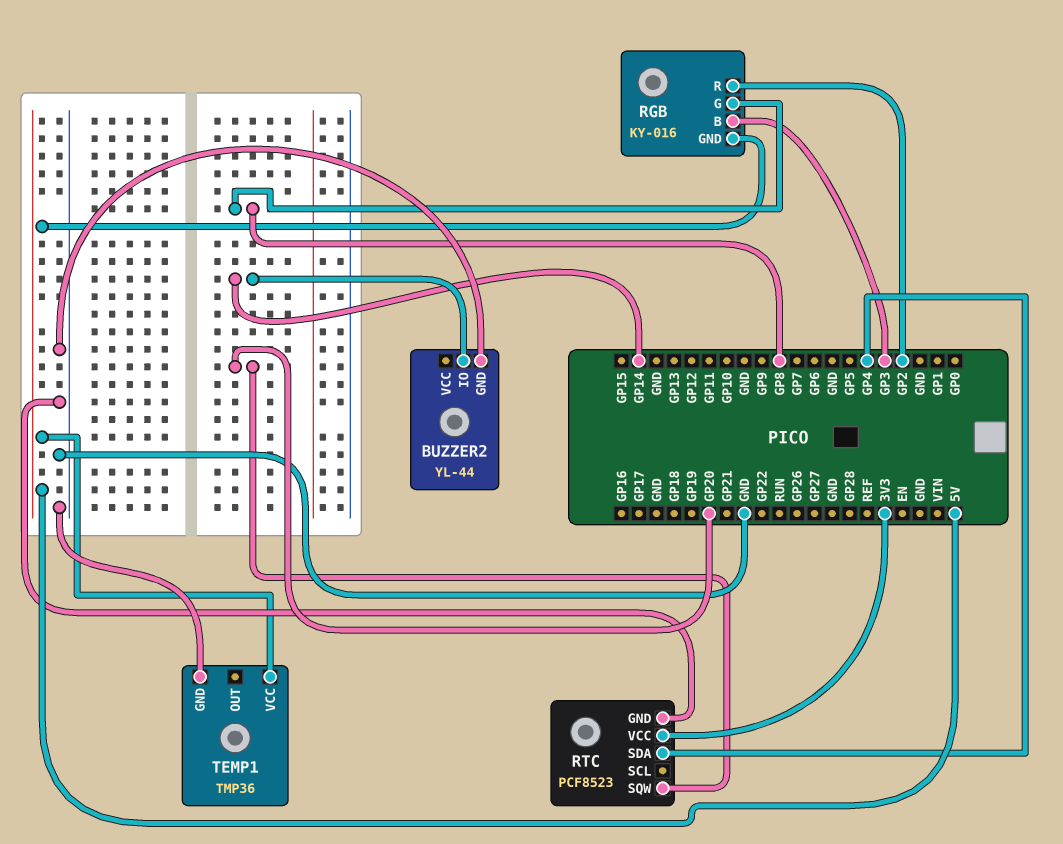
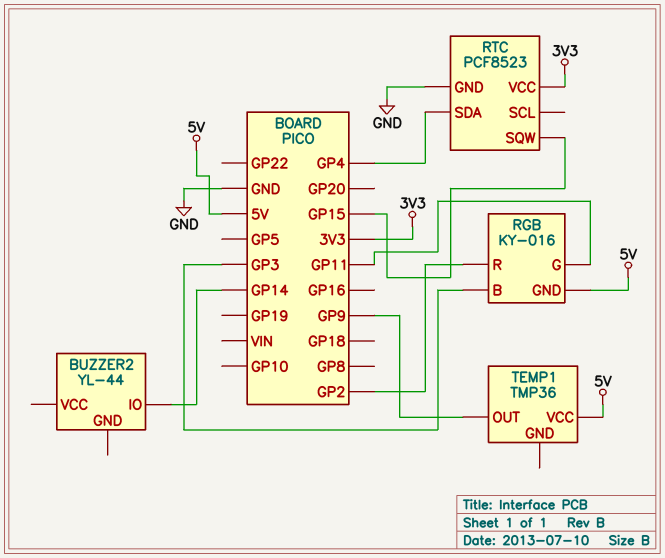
BUZZER2 pin GND: GND -> none
RGB pin G: GP8 -> GP11
RTC pin SQW: GP20 -> GP15
TEMP1 pin GND: GND -> none
TEMP1 pin OUT: none -> GP9

